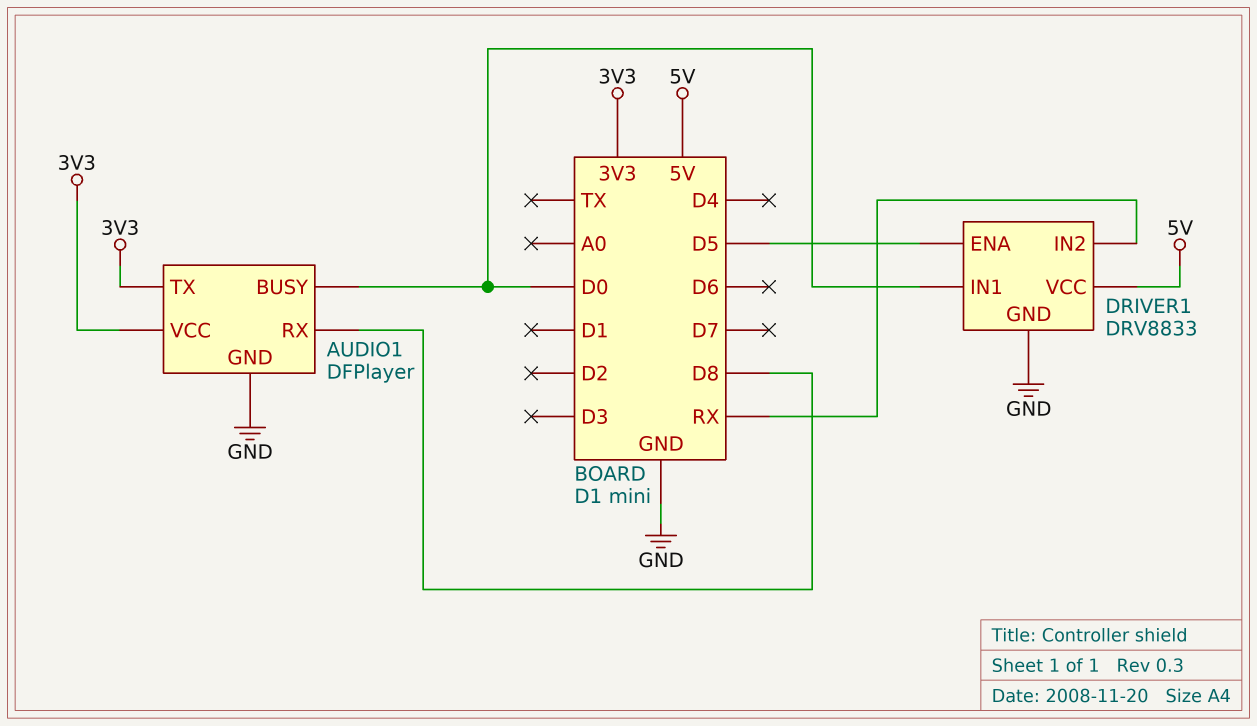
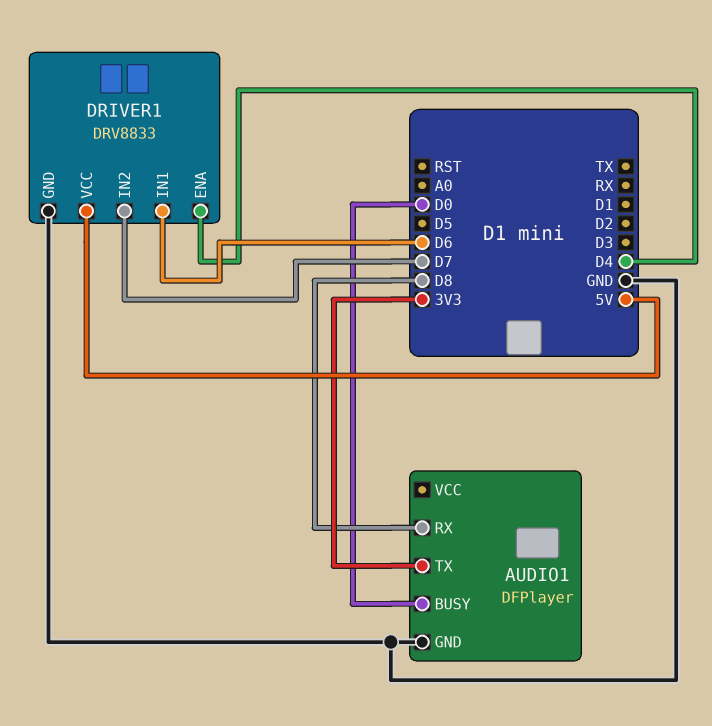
AUDIO1 pin VCC: 3V3 -> none
DRIVER1 pin ENA: D5 -> D4
DRIVER1 pin IN1: D0 -> D6
DRIVER1 pin IN2: RX -> D7

